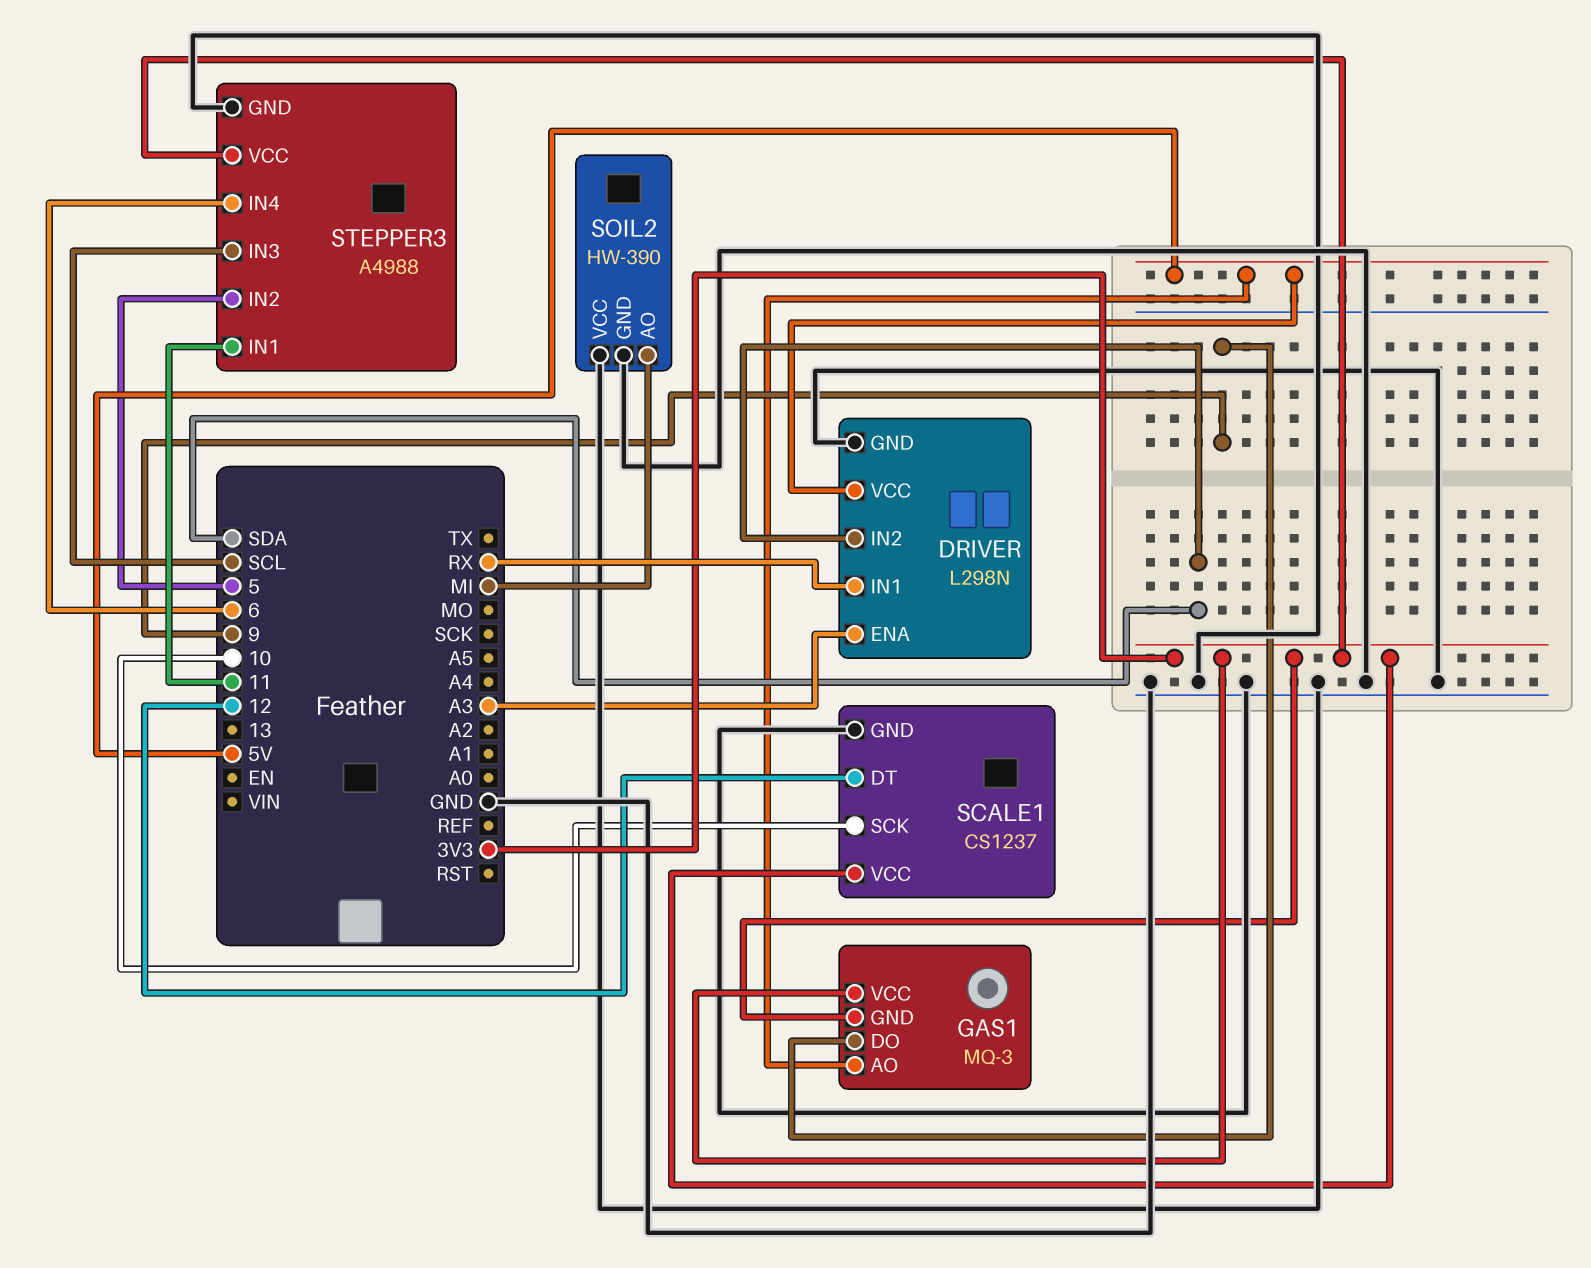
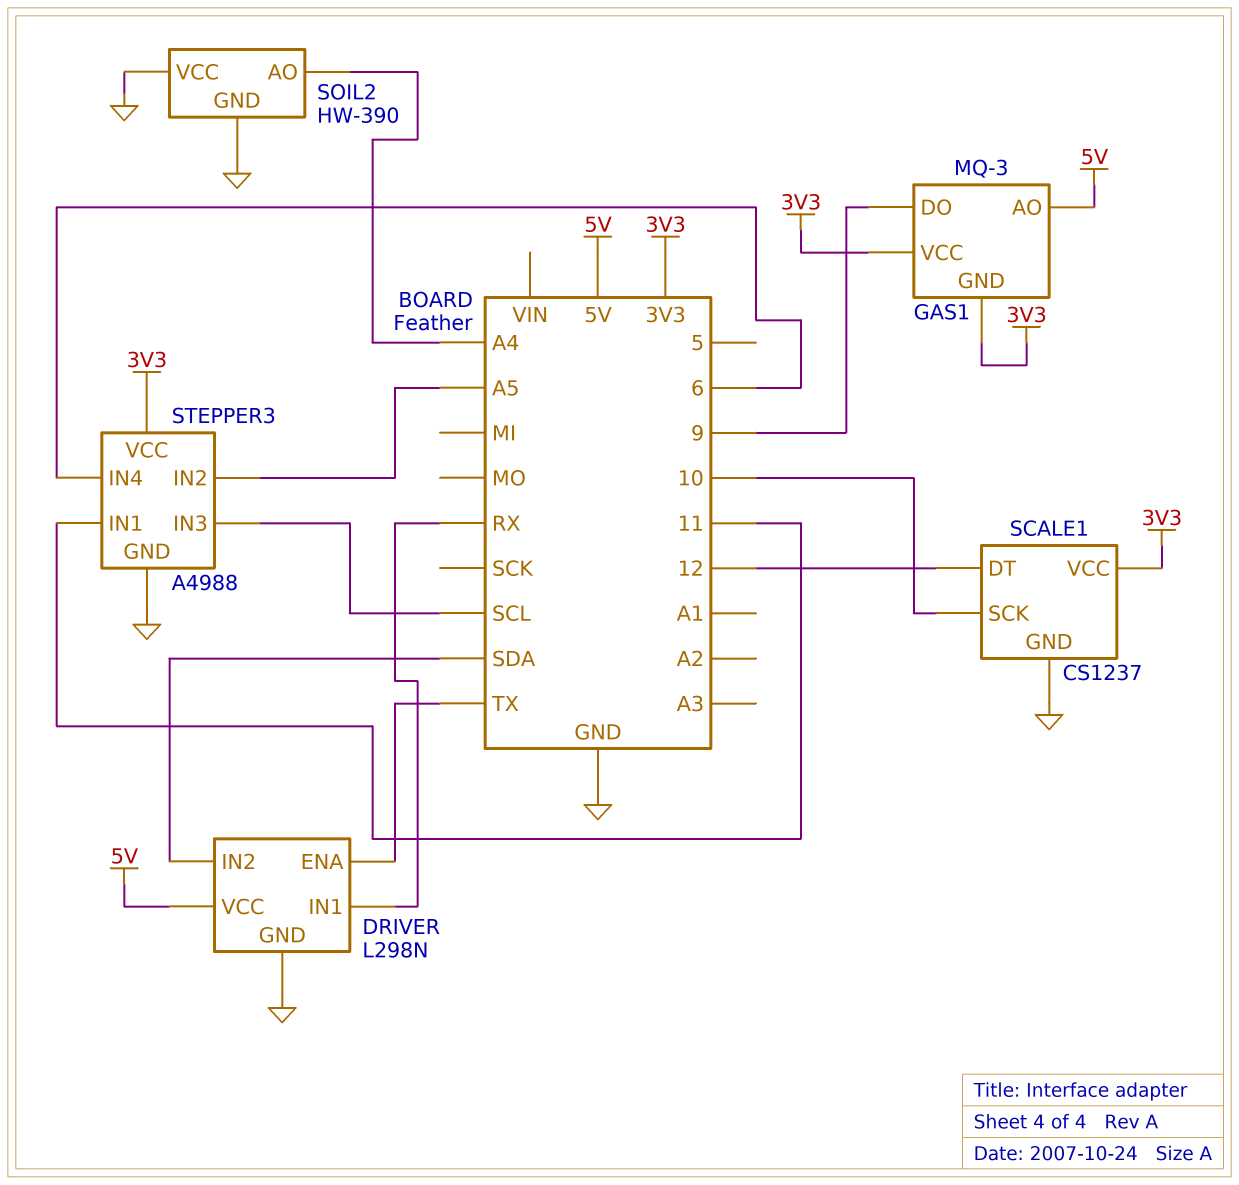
DRIVER pin ENA: A3 -> TX
SOIL2 pin AO: MI -> A4
STEPPER3 pin IN2: 5 -> A5

